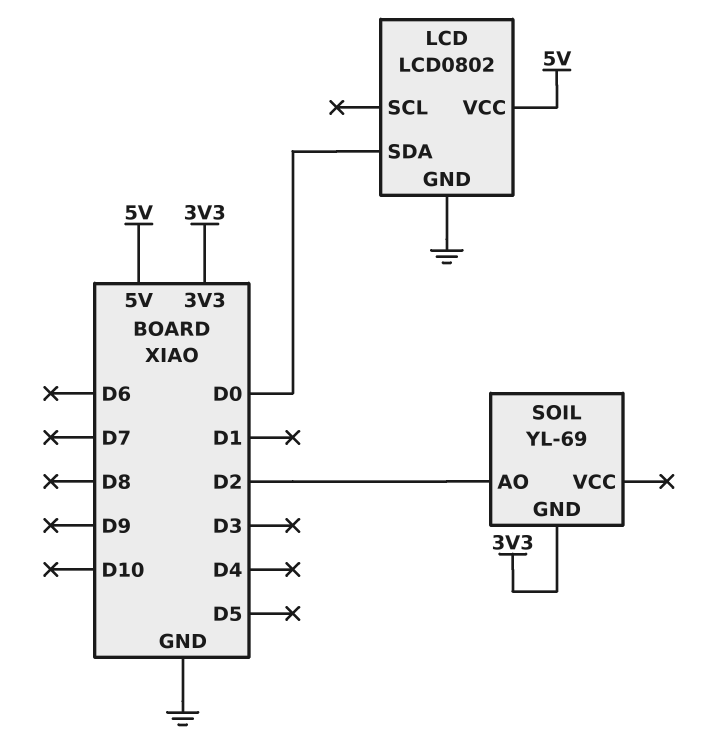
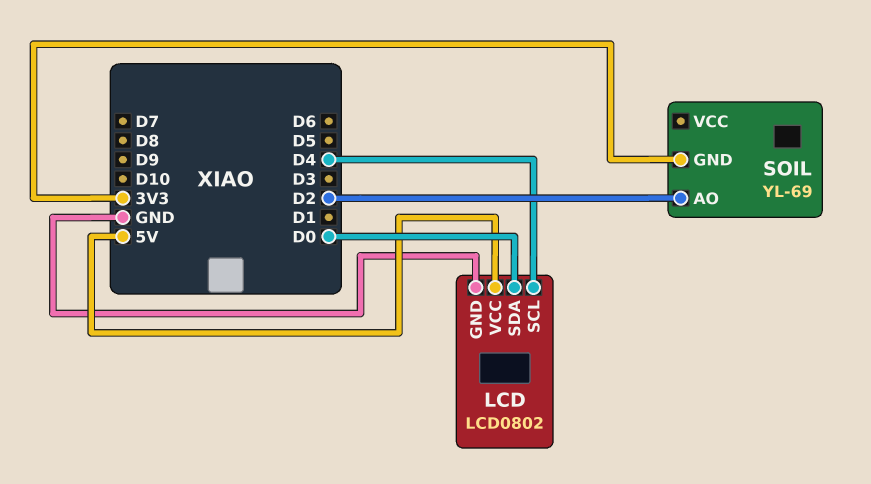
LCD pin SCL: none -> D4

